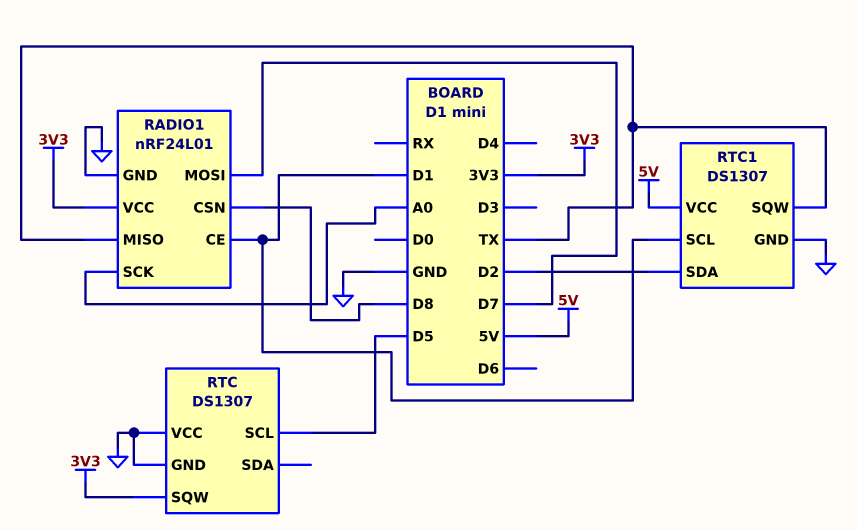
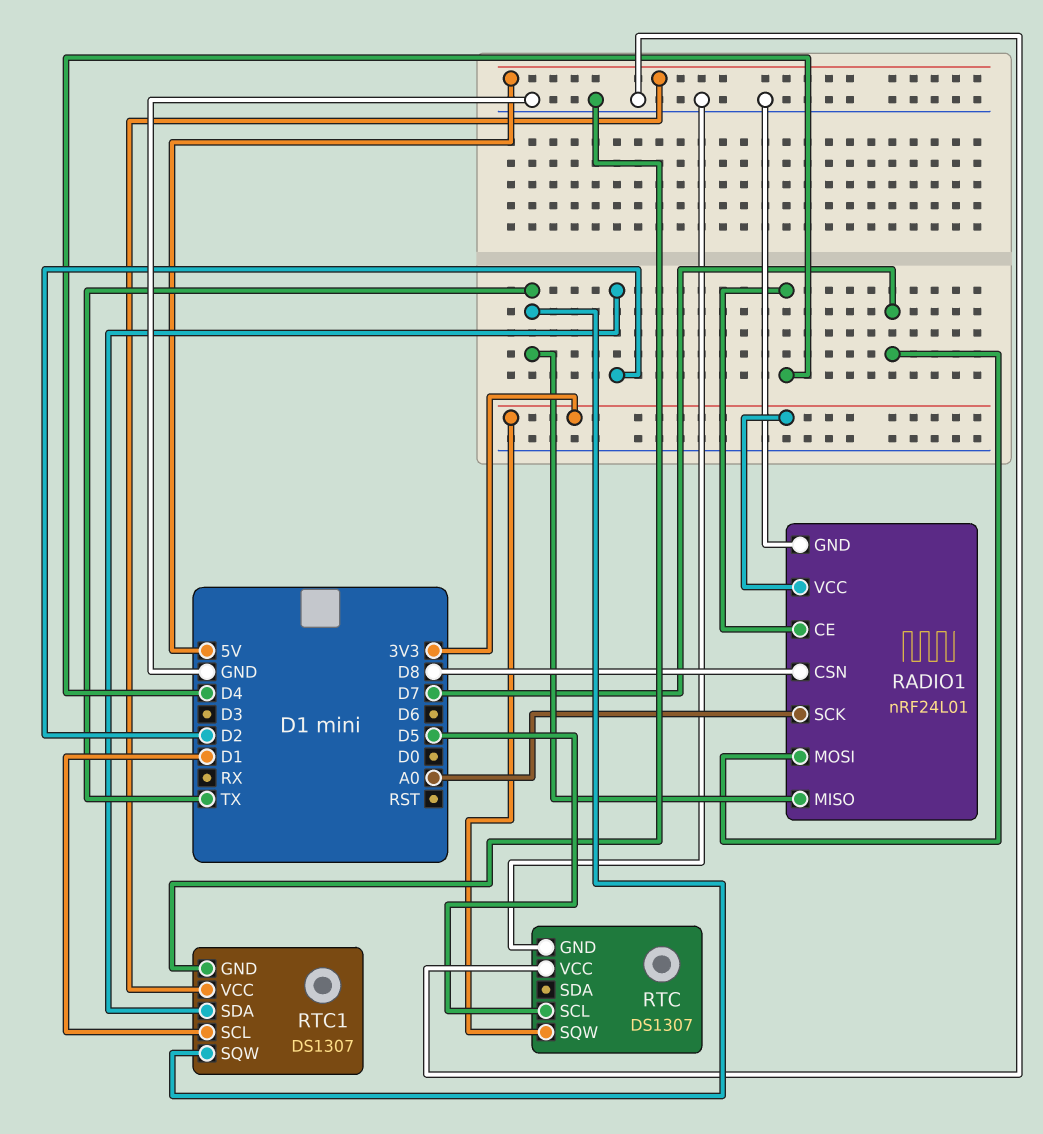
RADIO1 pin CE: D1 -> D4

